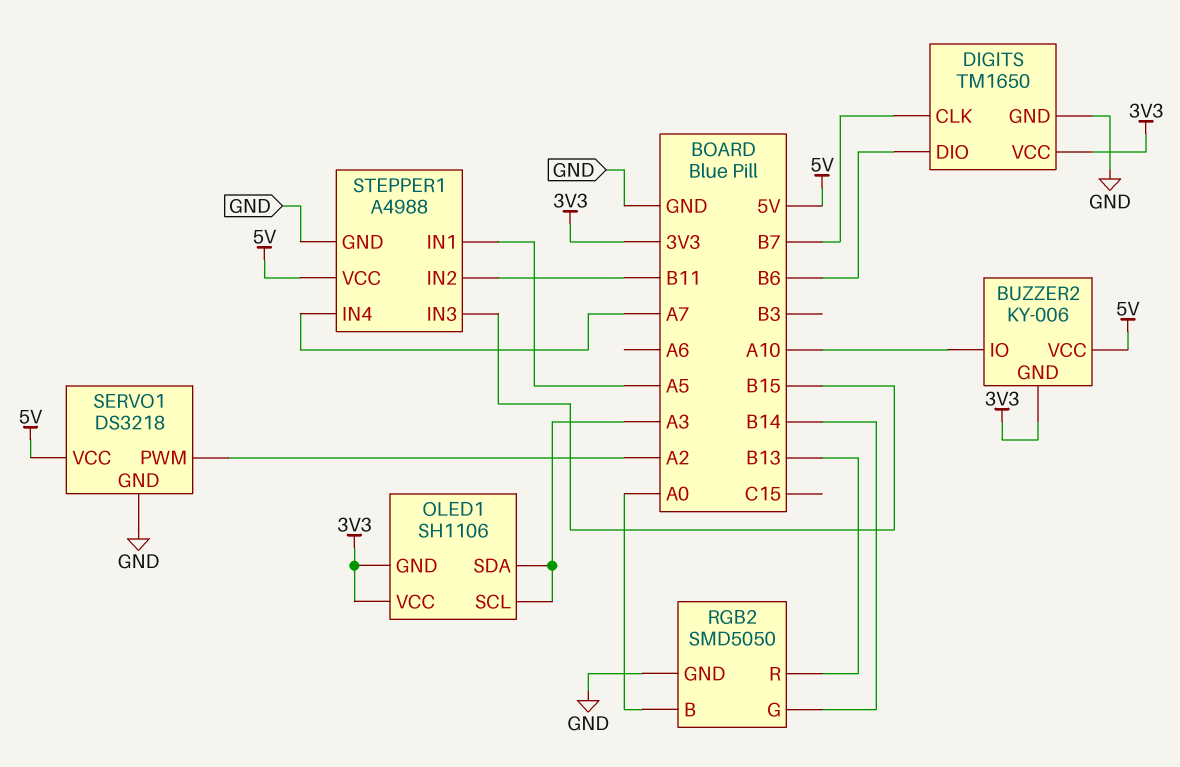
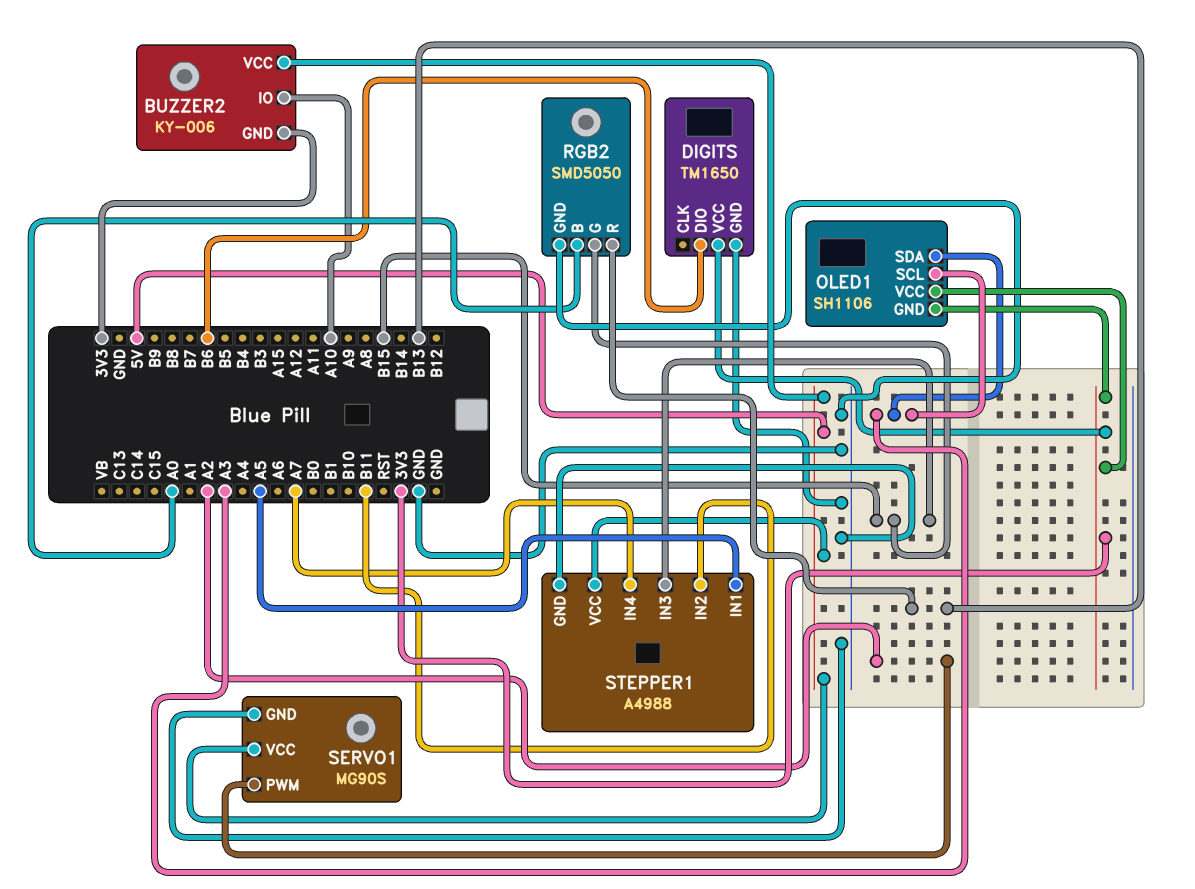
DIGITS pin CLK: B7 -> none
RGB2 pin G: B14 -> B15
SERVO1: DS3218 -> MG90S

